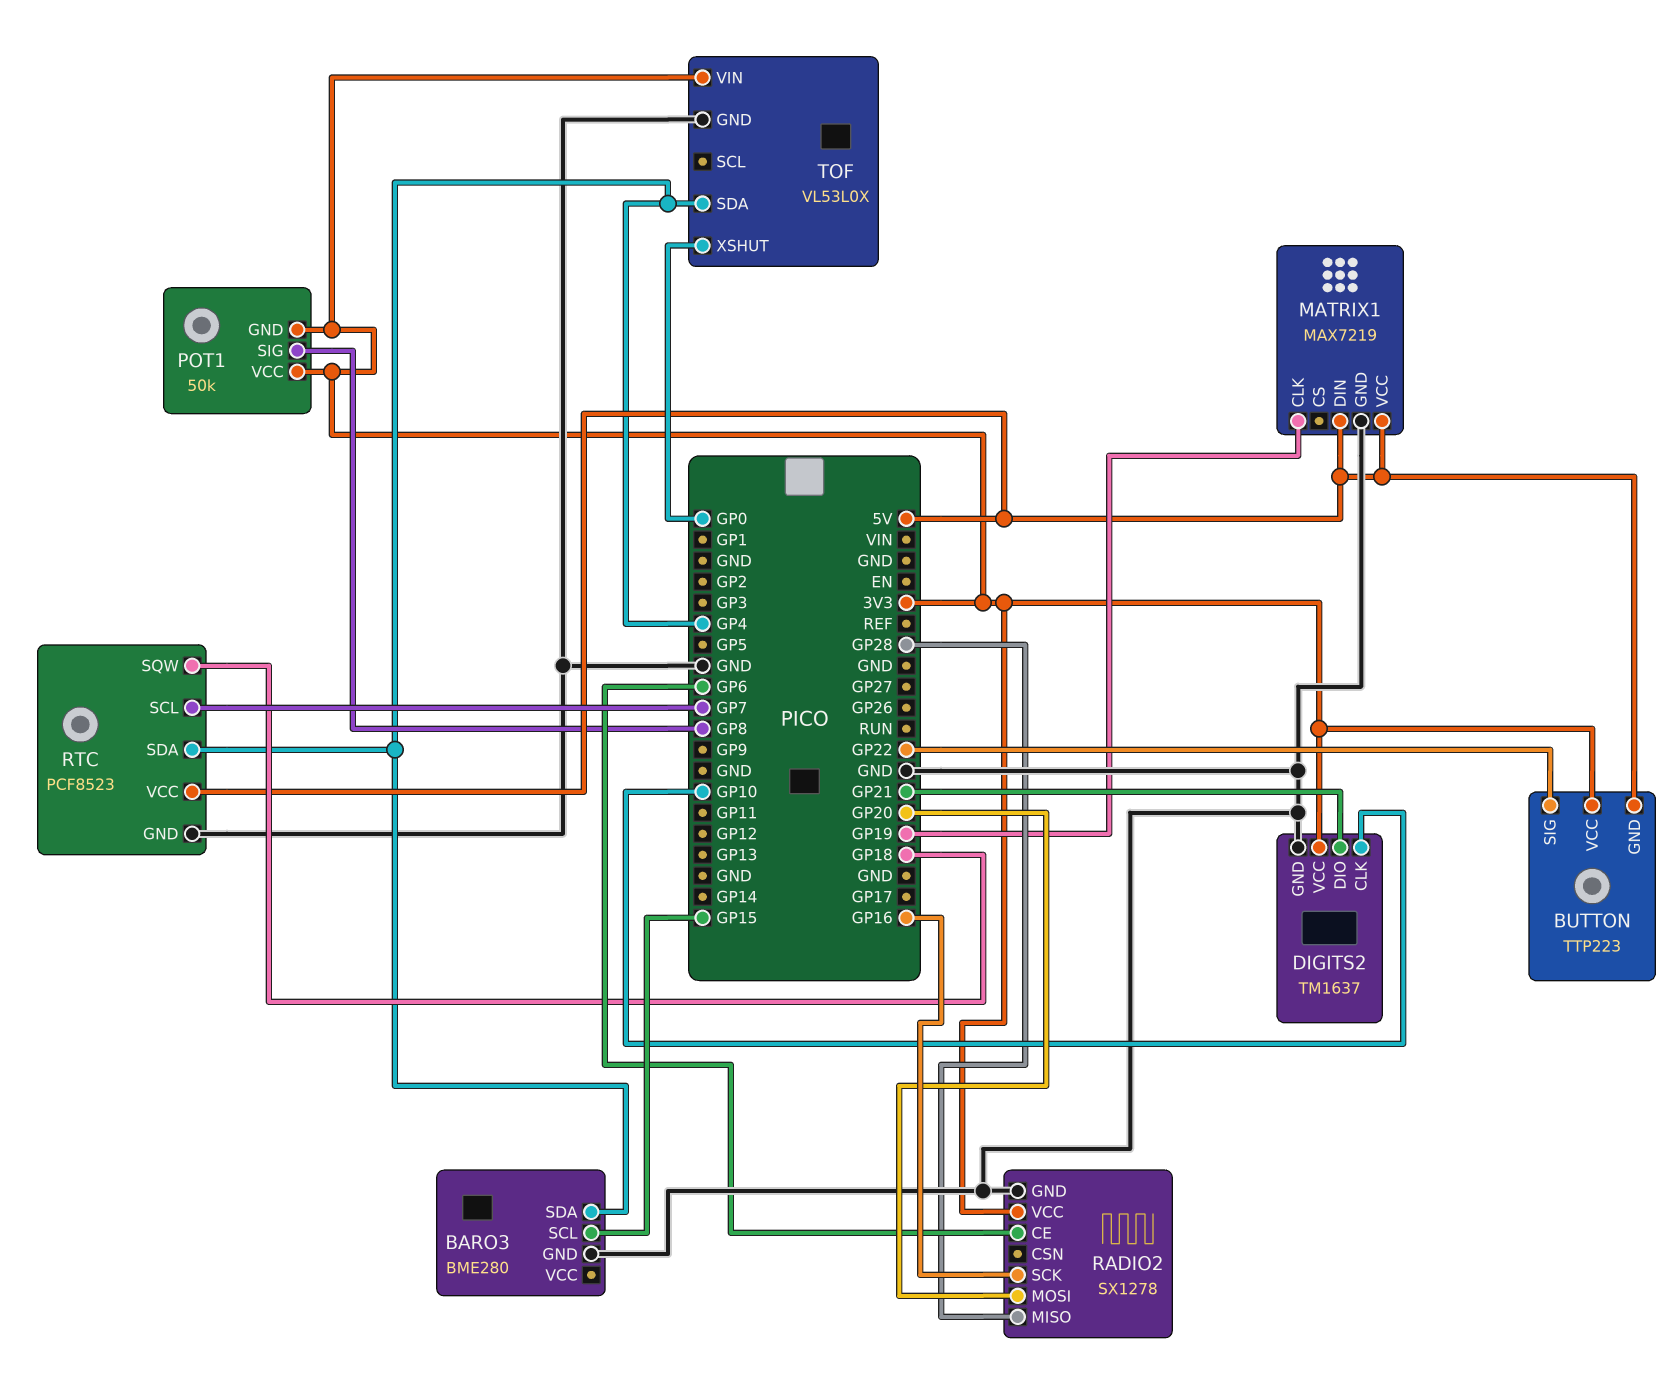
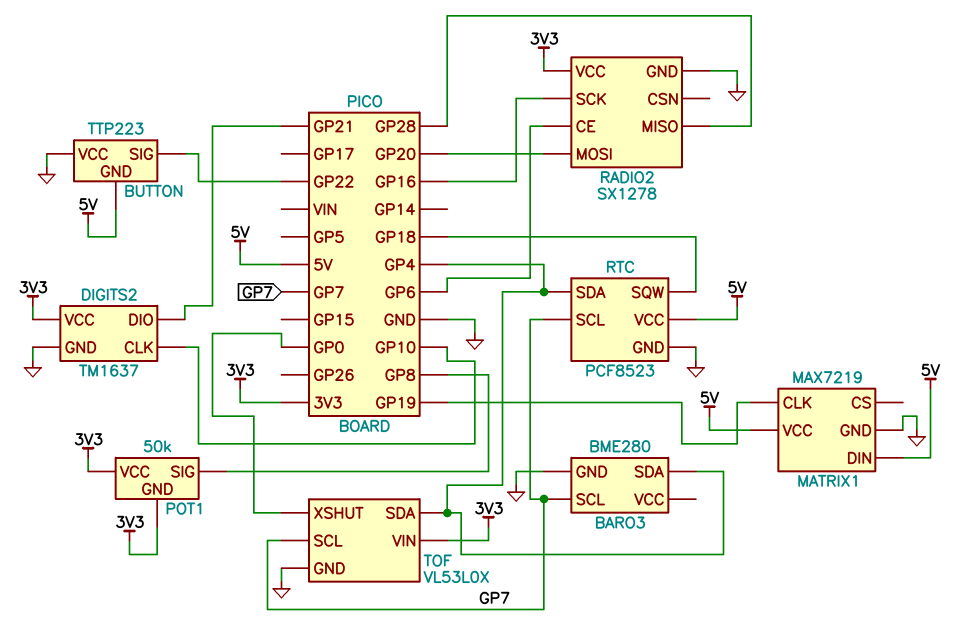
BARO3 pin SCL: GP15 -> GP7
BUTTON pin VCC: 3V3 -> GND
TOF pin SCL: none -> GP7

